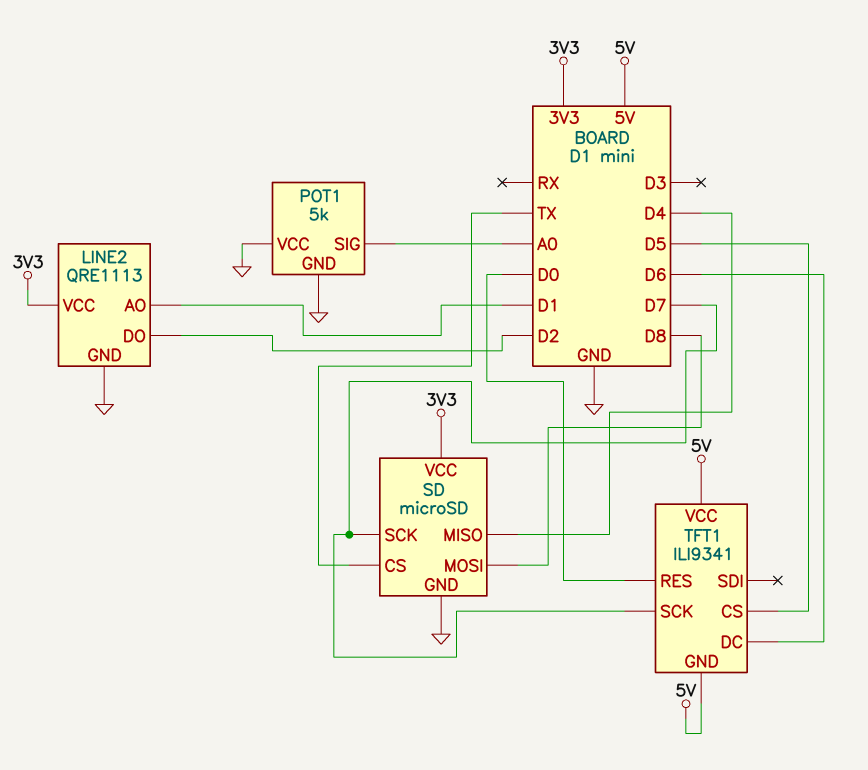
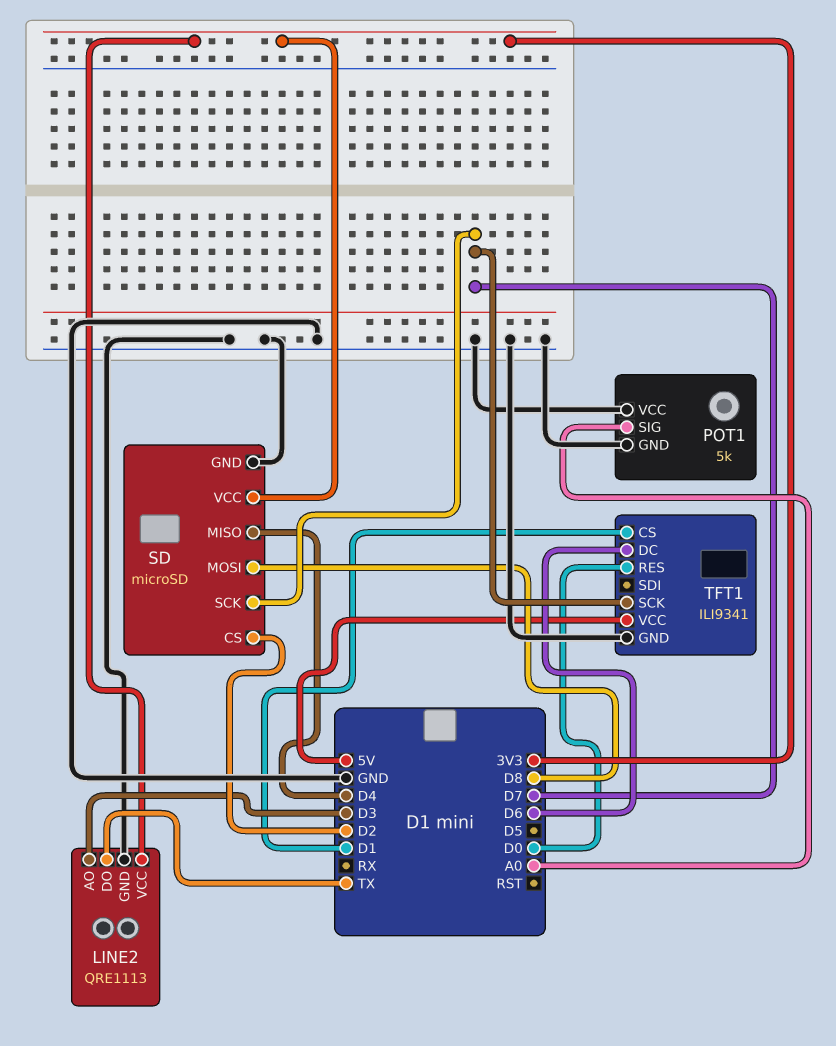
LINE2 pin AO: D1 -> D3
LINE2 pin DO: D2 -> TX
SD pin CS: TX -> D2
TFT1 pin CS: D5 -> D1
TFT1 pin GND: 5V -> GND

